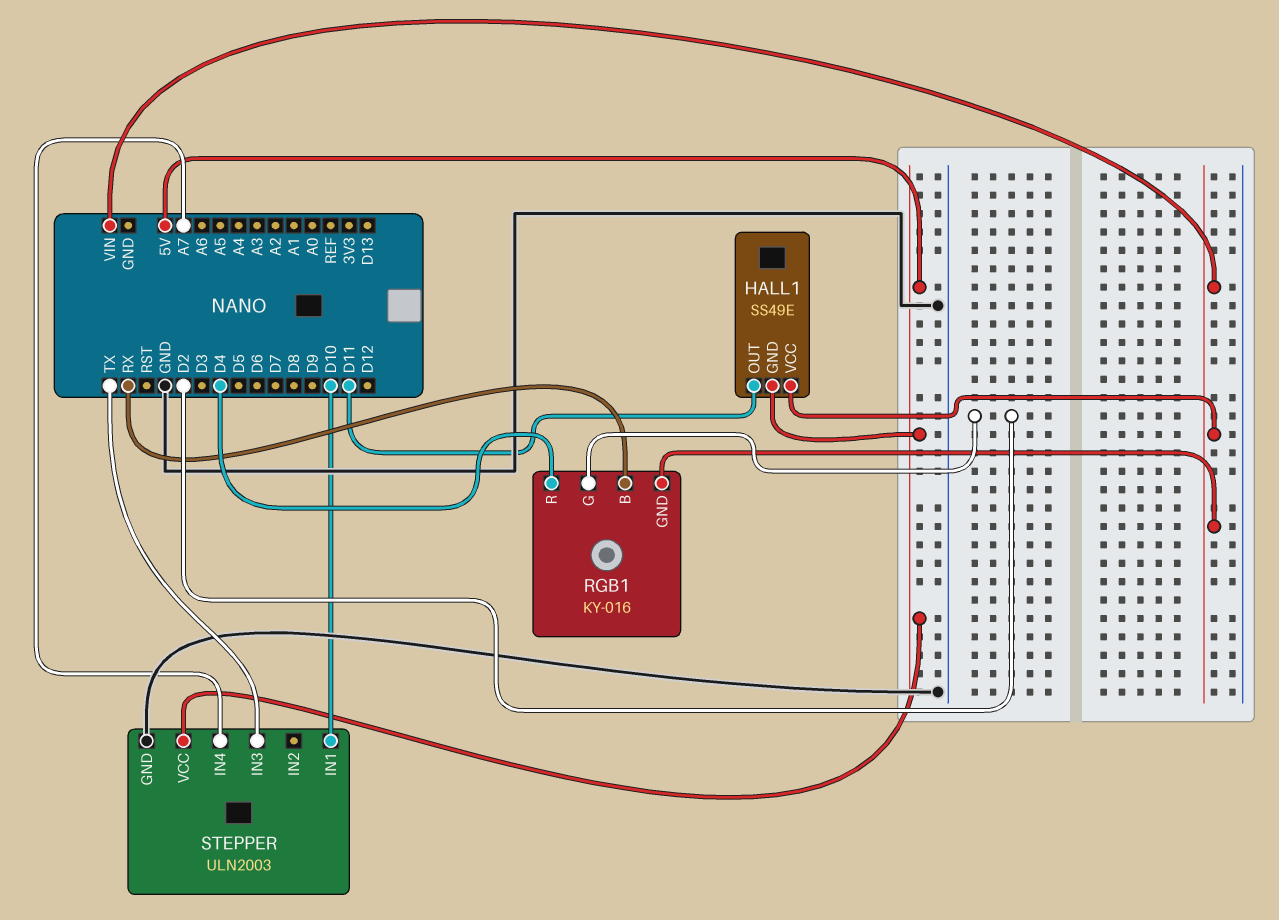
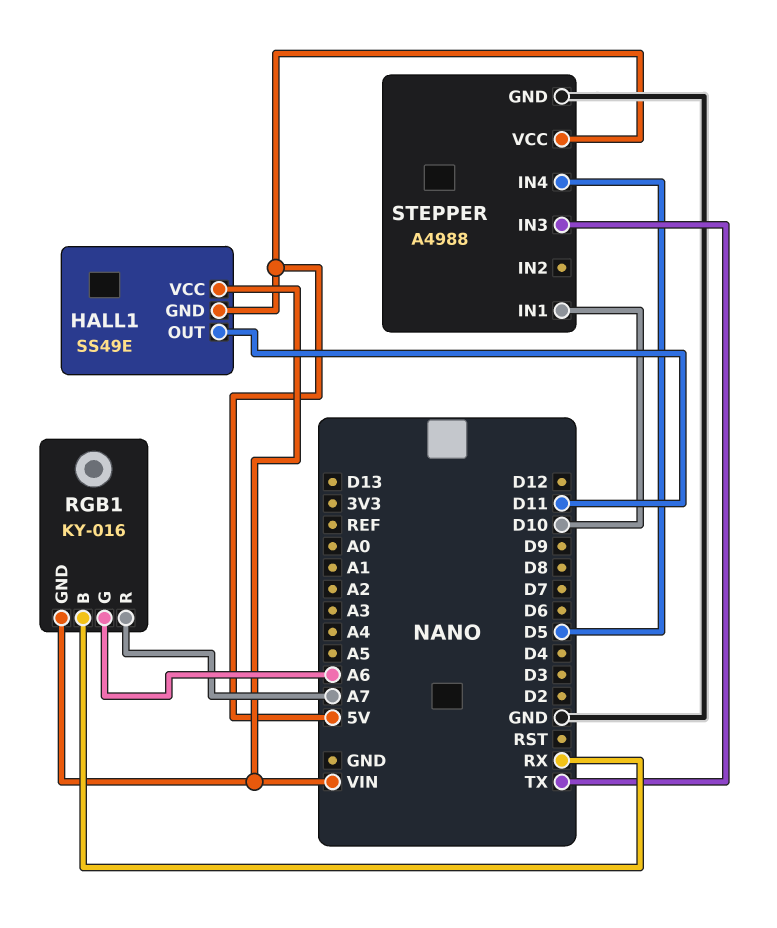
RGB1 pin G: D2 -> A6
RGB1 pin R: D4 -> A7
STEPPER: ULN2003 -> A4988
STEPPER pin IN4: A7 -> D5

